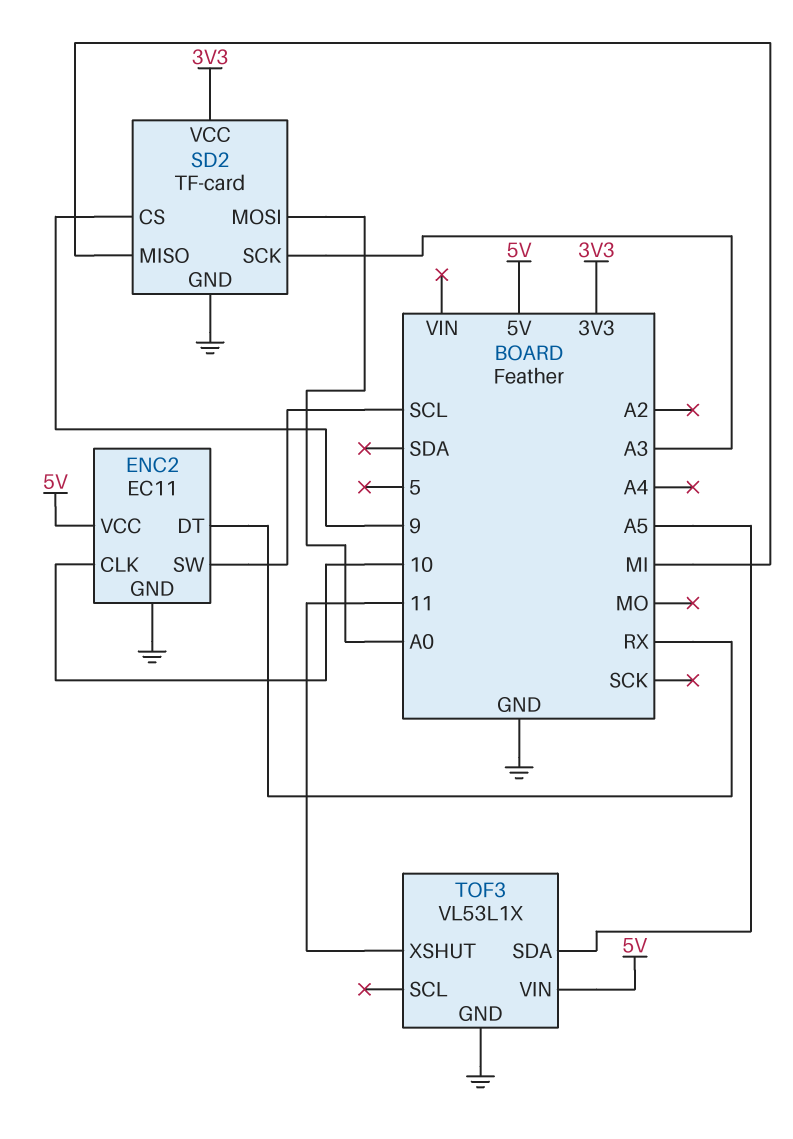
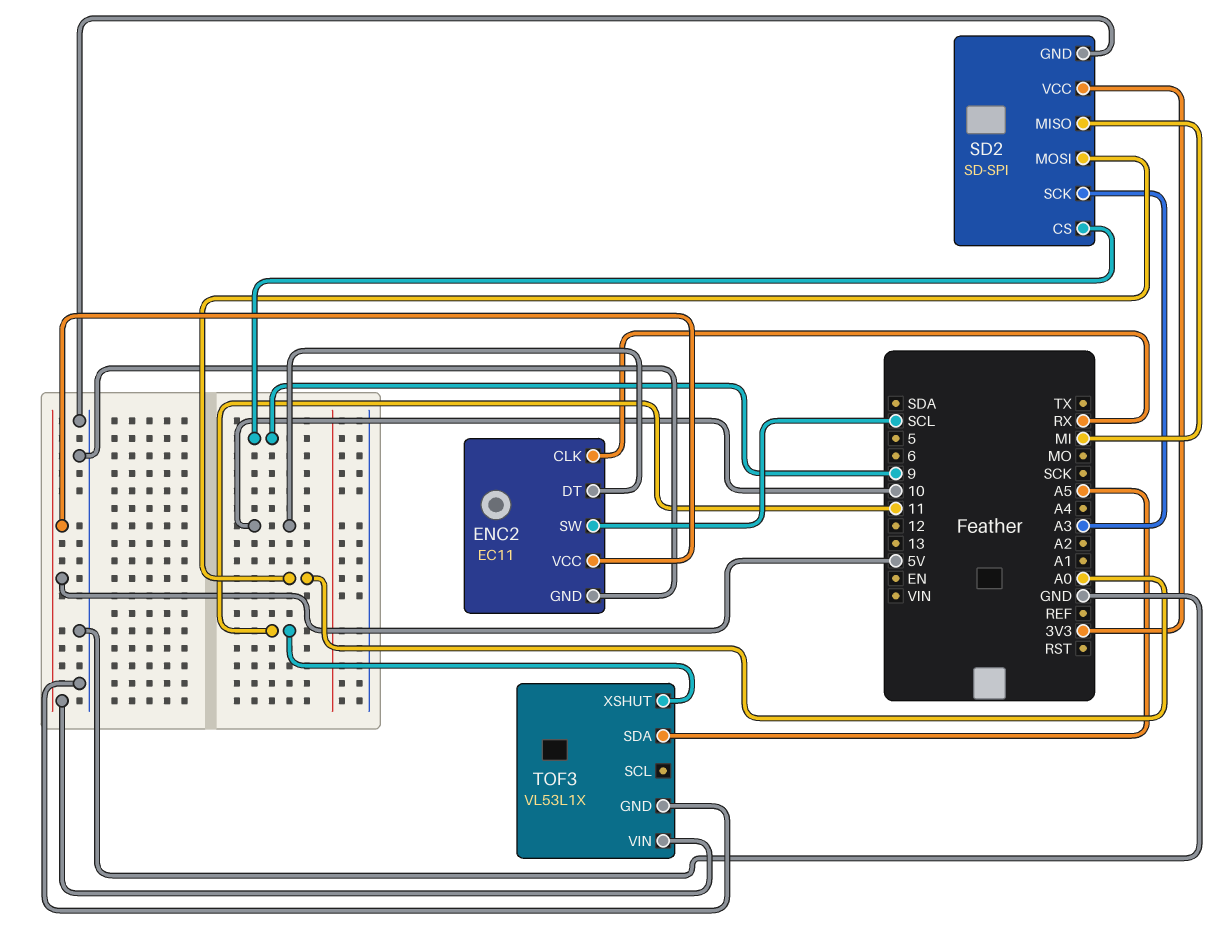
ENC2 pin CLK: 10 -> RX
ENC2 pin DT: RX -> 10
SD2: TF-card -> SD-SPI

